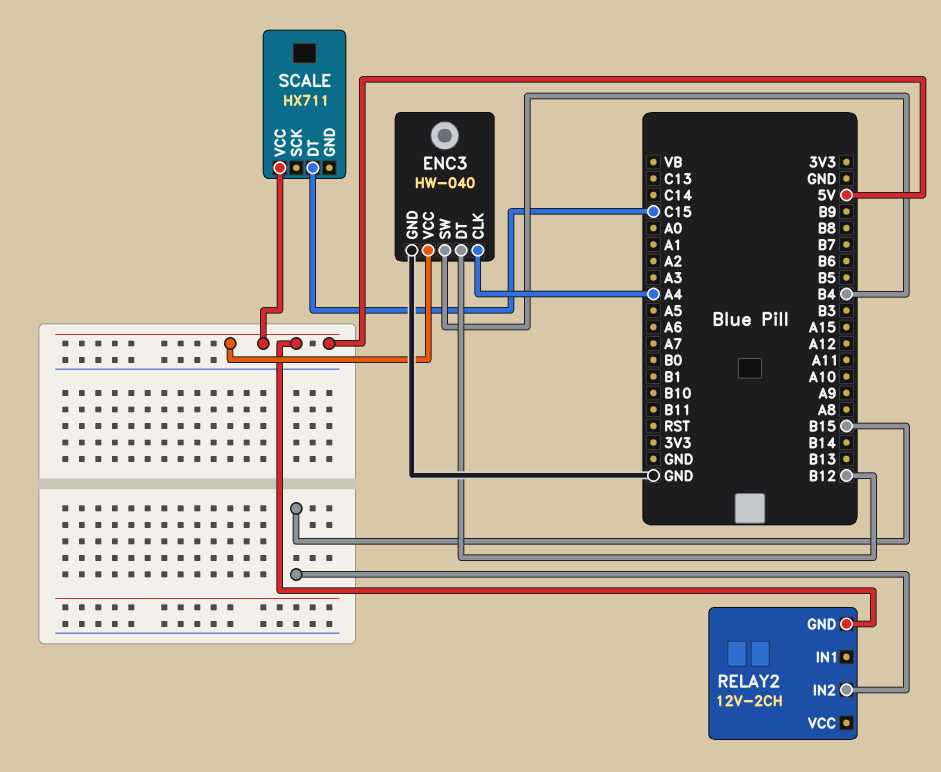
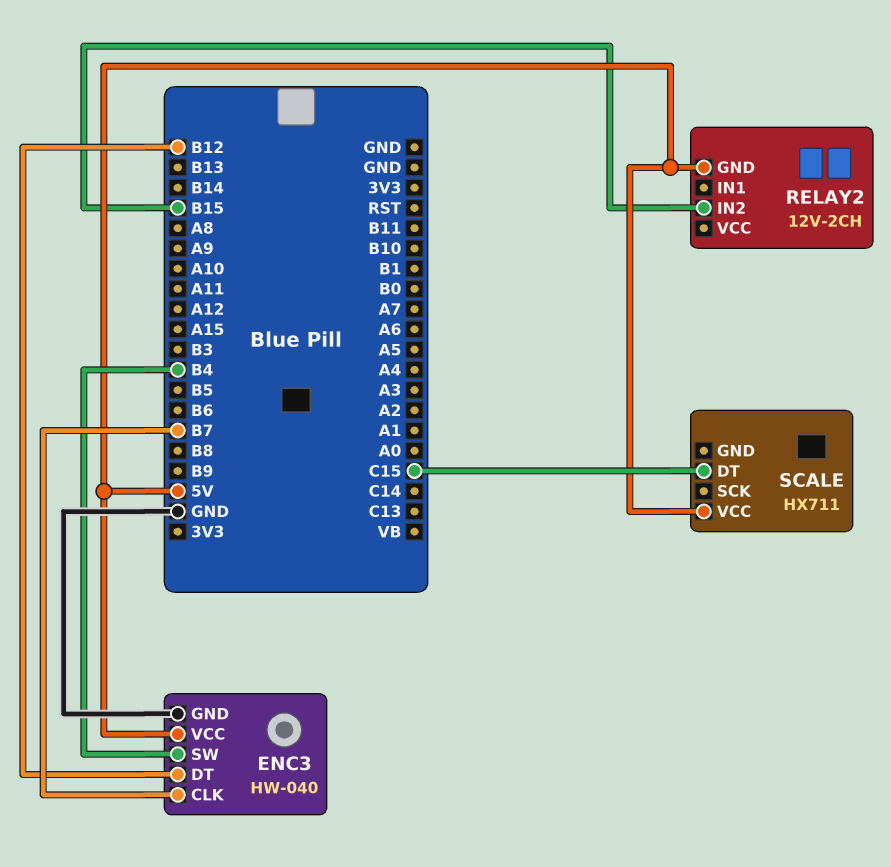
ENC3 pin CLK: A4 -> B7

